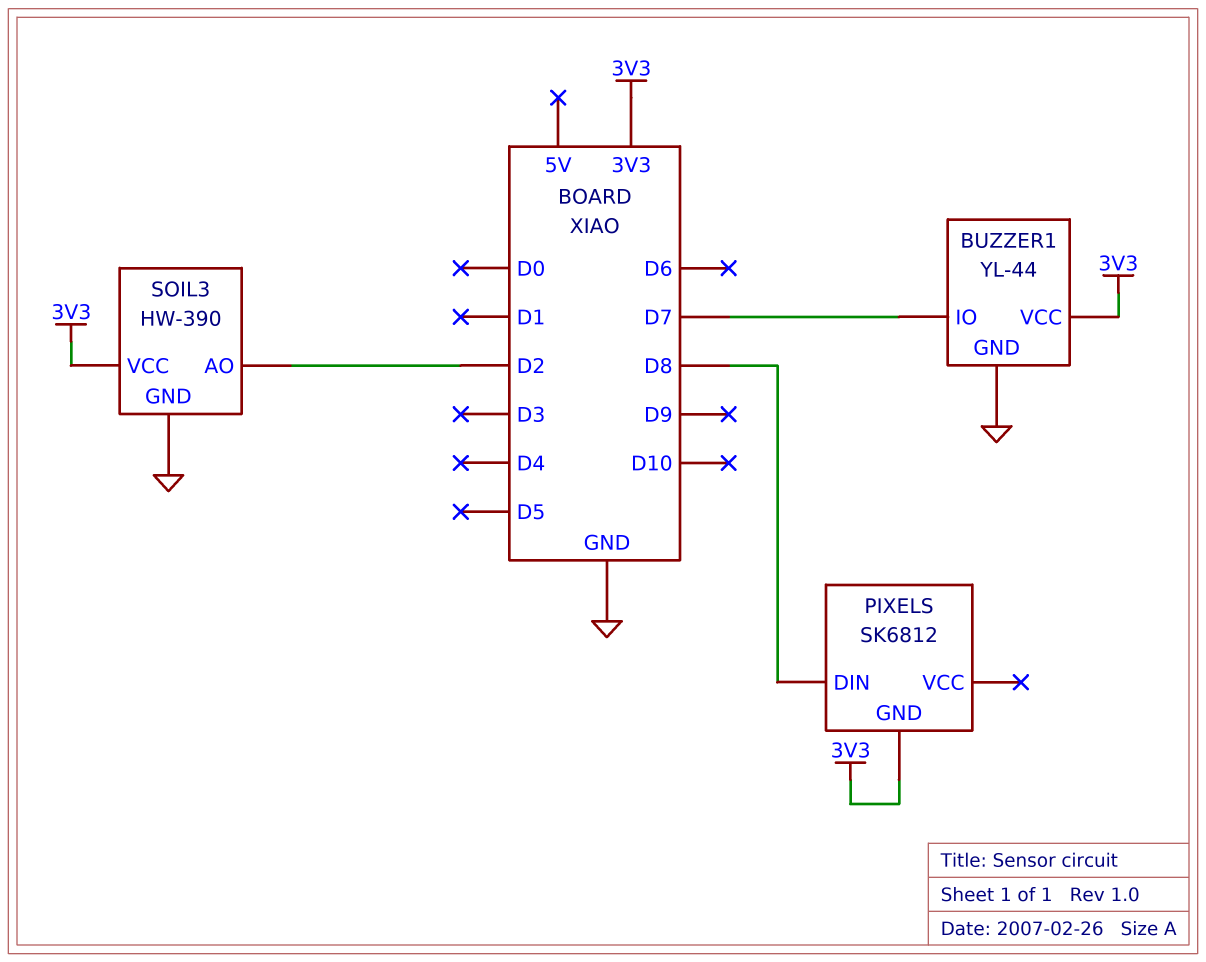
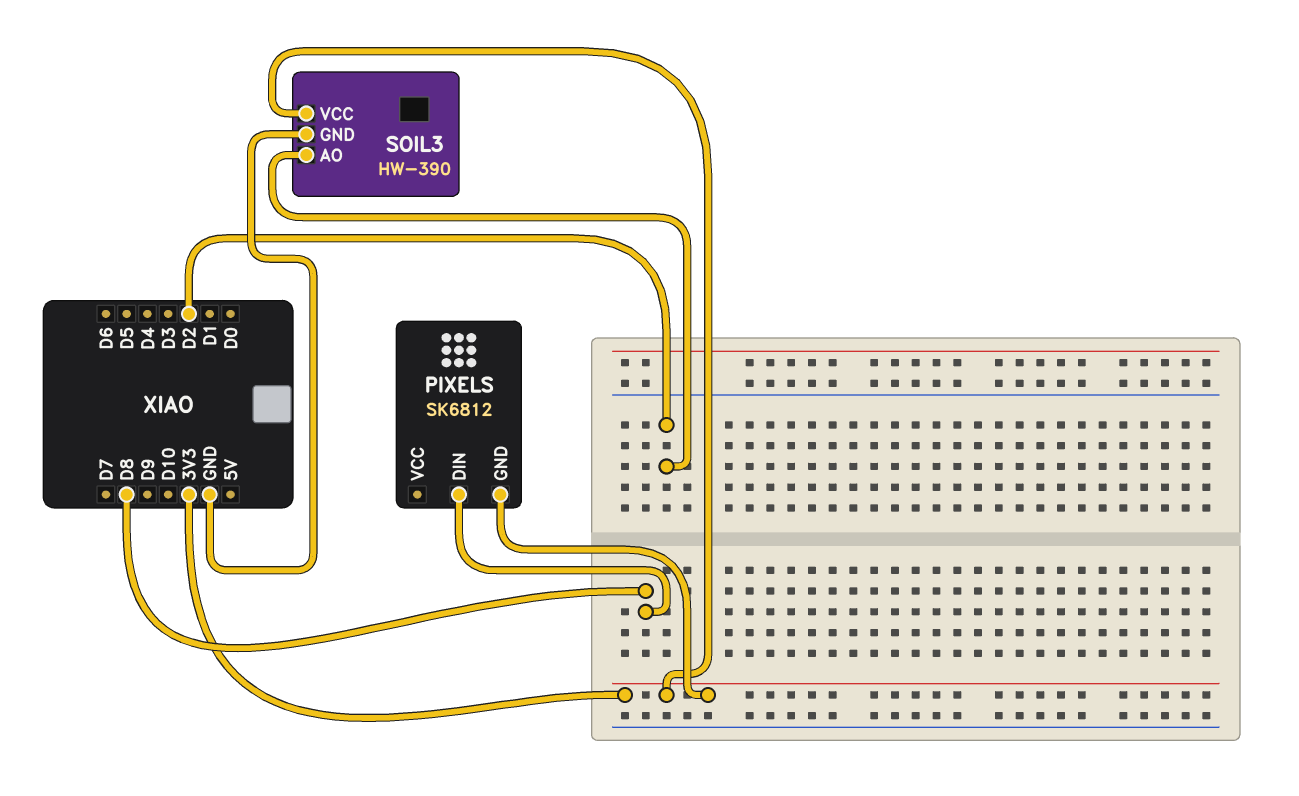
BUZZER1: YL-44 -> none
BUZZER1 pin GND: GND -> none
BUZZER1 pin IO: D7 -> none
BUZZER1 pin VCC: 3V3 -> none

